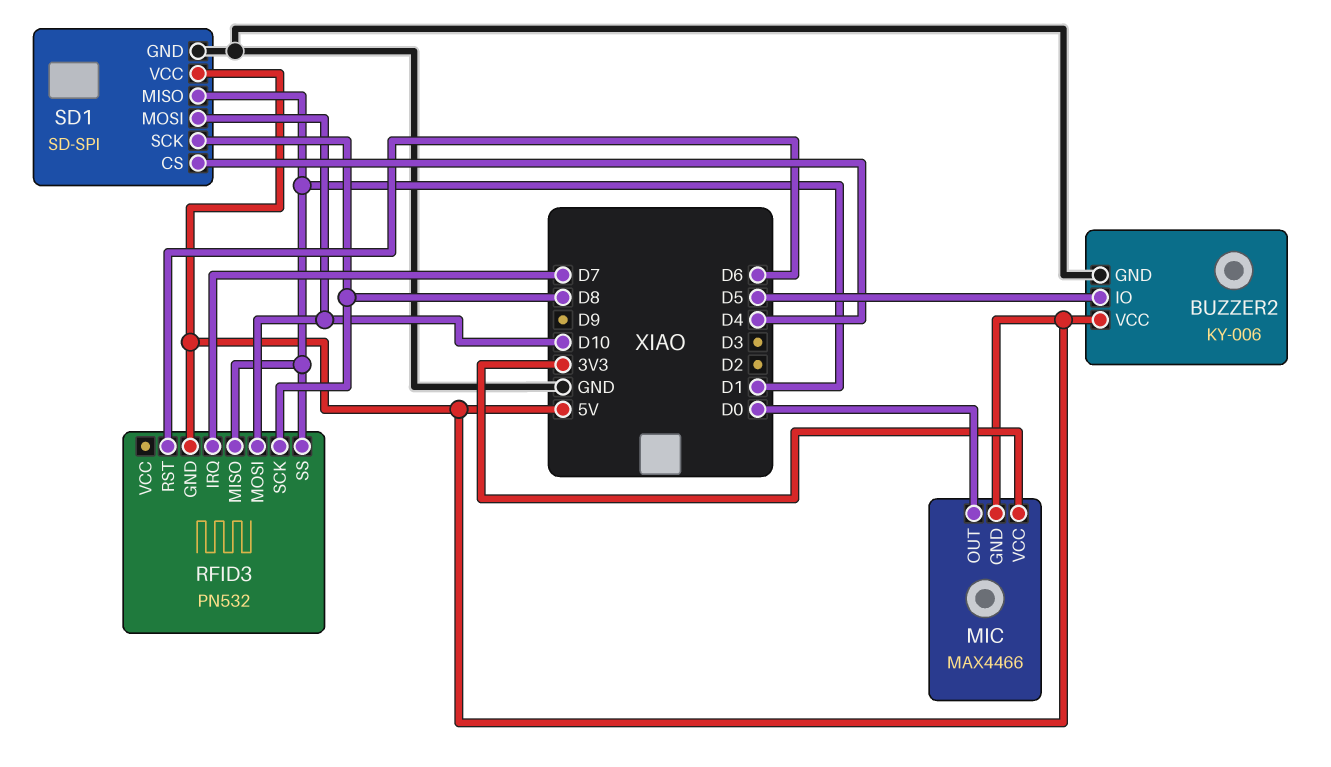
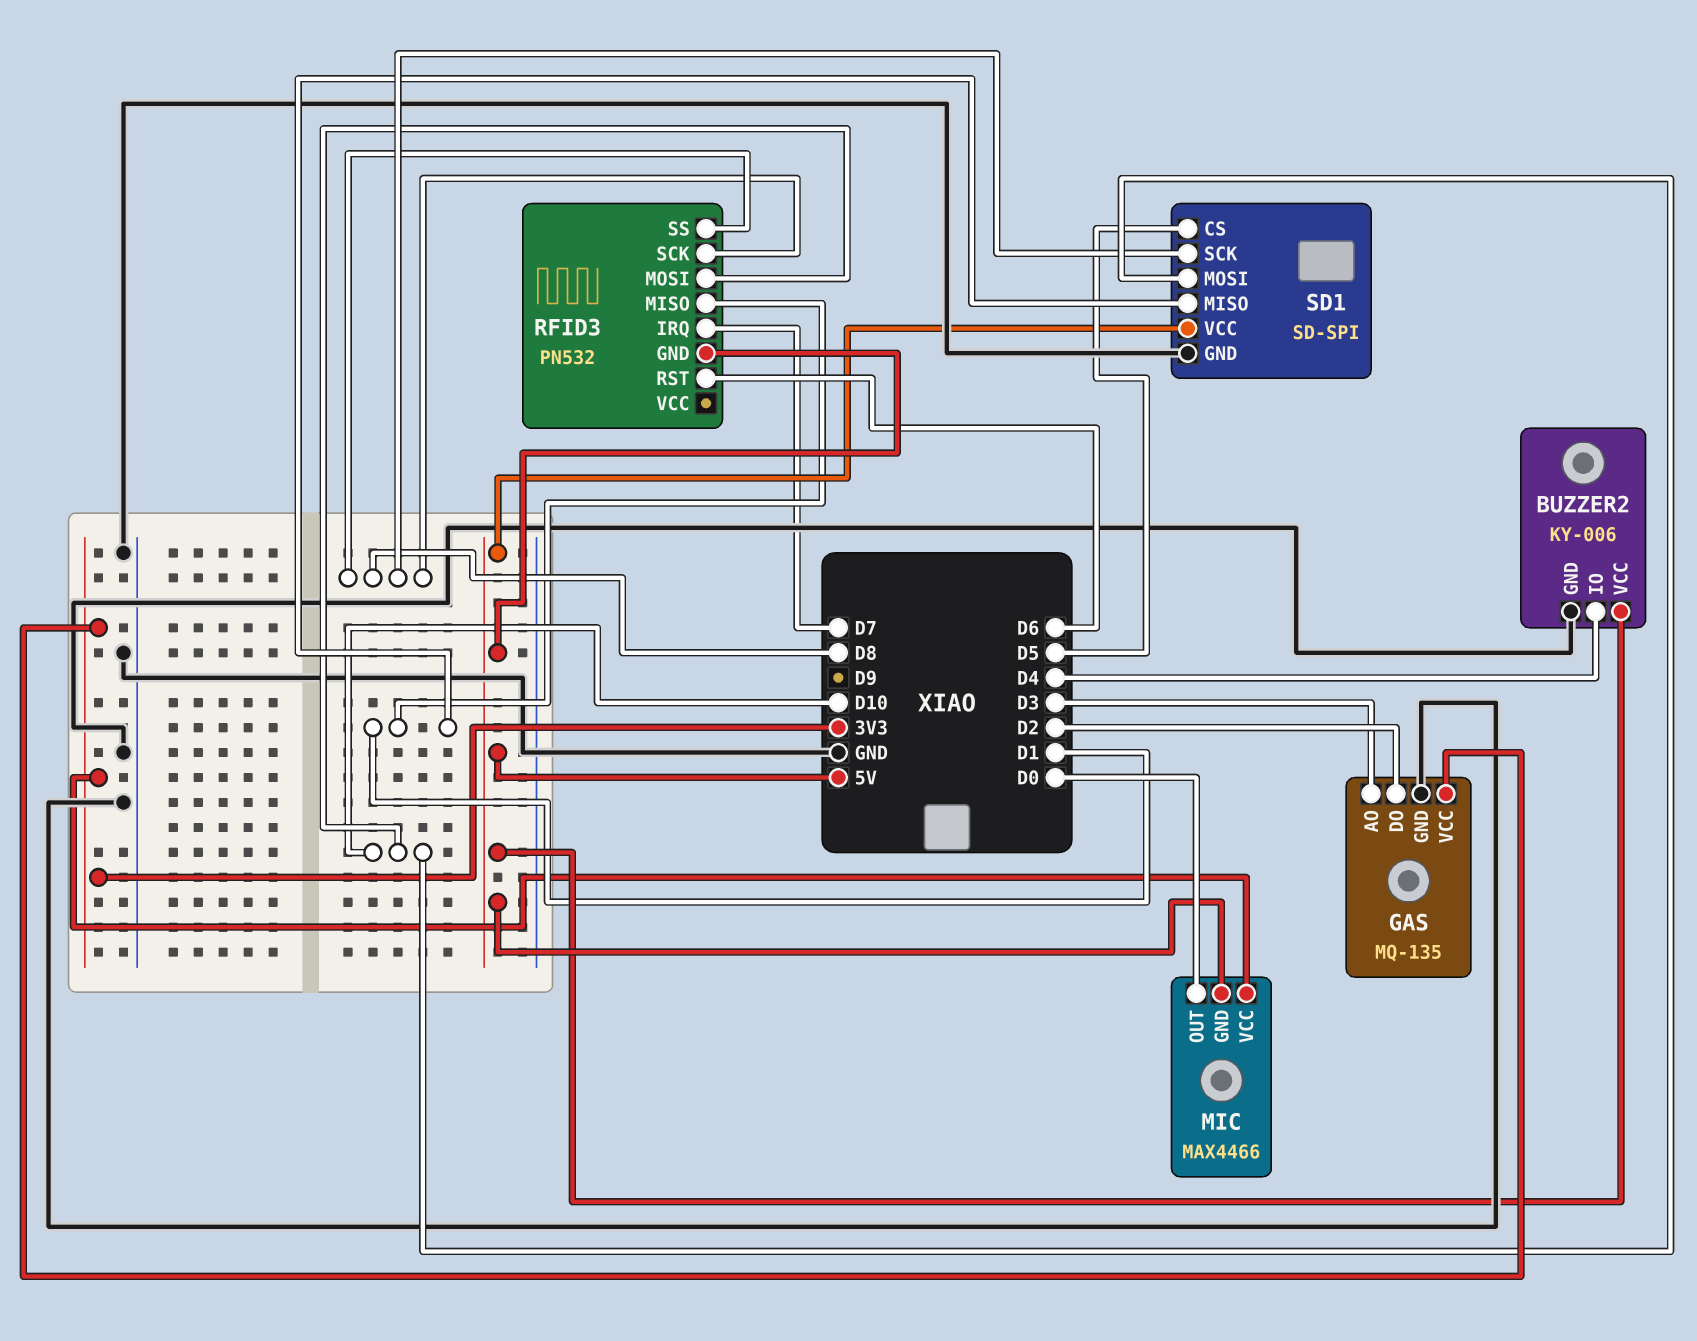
BUZZER2 pin IO: D5 -> D4
GAS: none -> MQ-135
GAS pin AO: none -> D3
GAS pin DO: none -> D2
GAS pin GND: none -> GND
GAS pin VCC: none -> 3V3
RFID3 pin SS: D1 -> D8
SD1 pin CS: D4 -> D5

